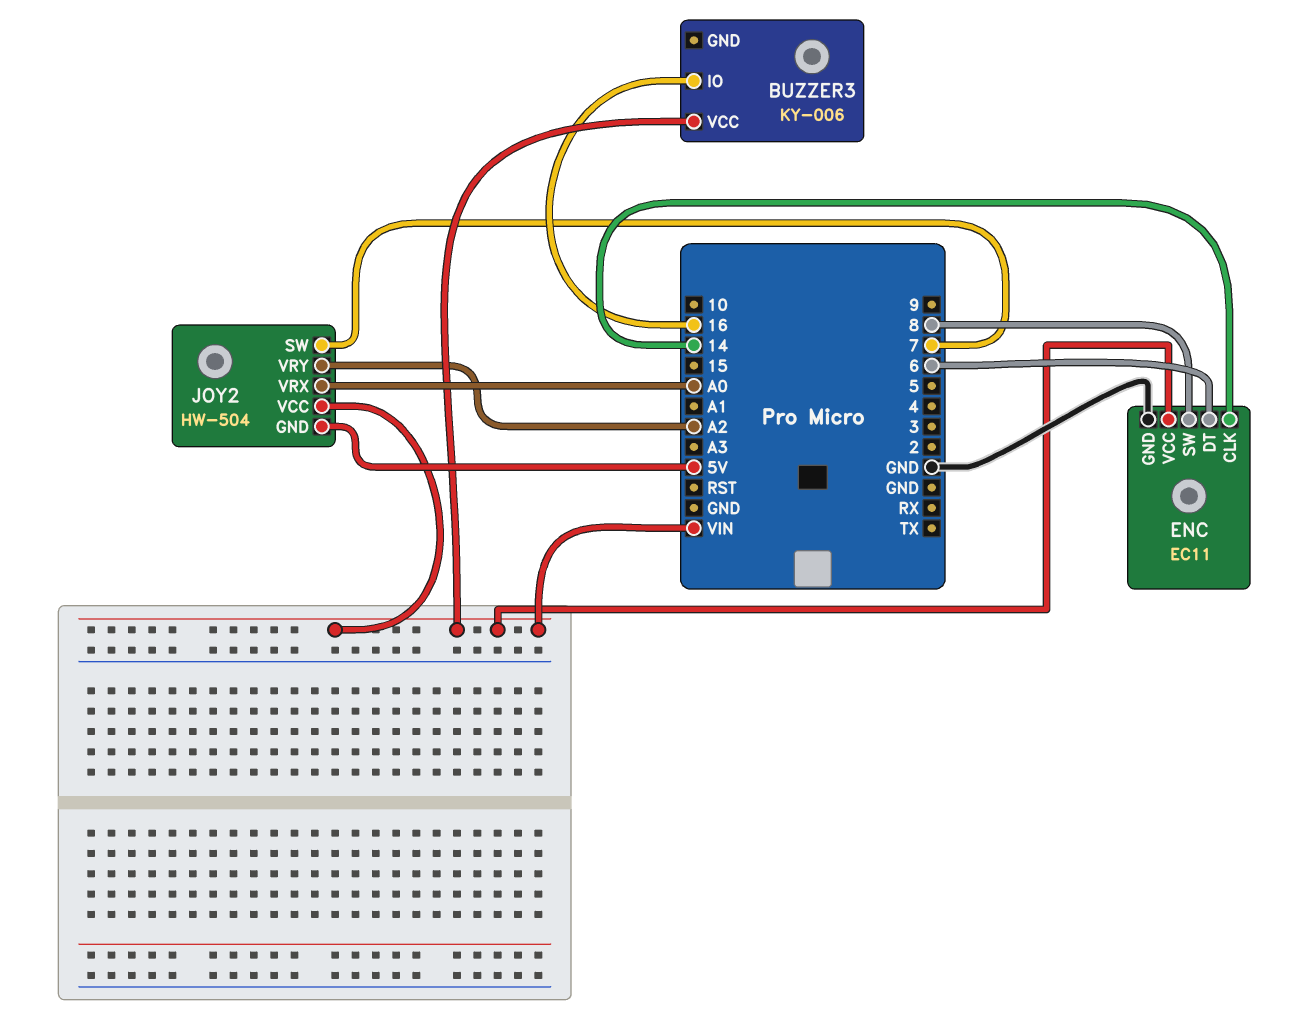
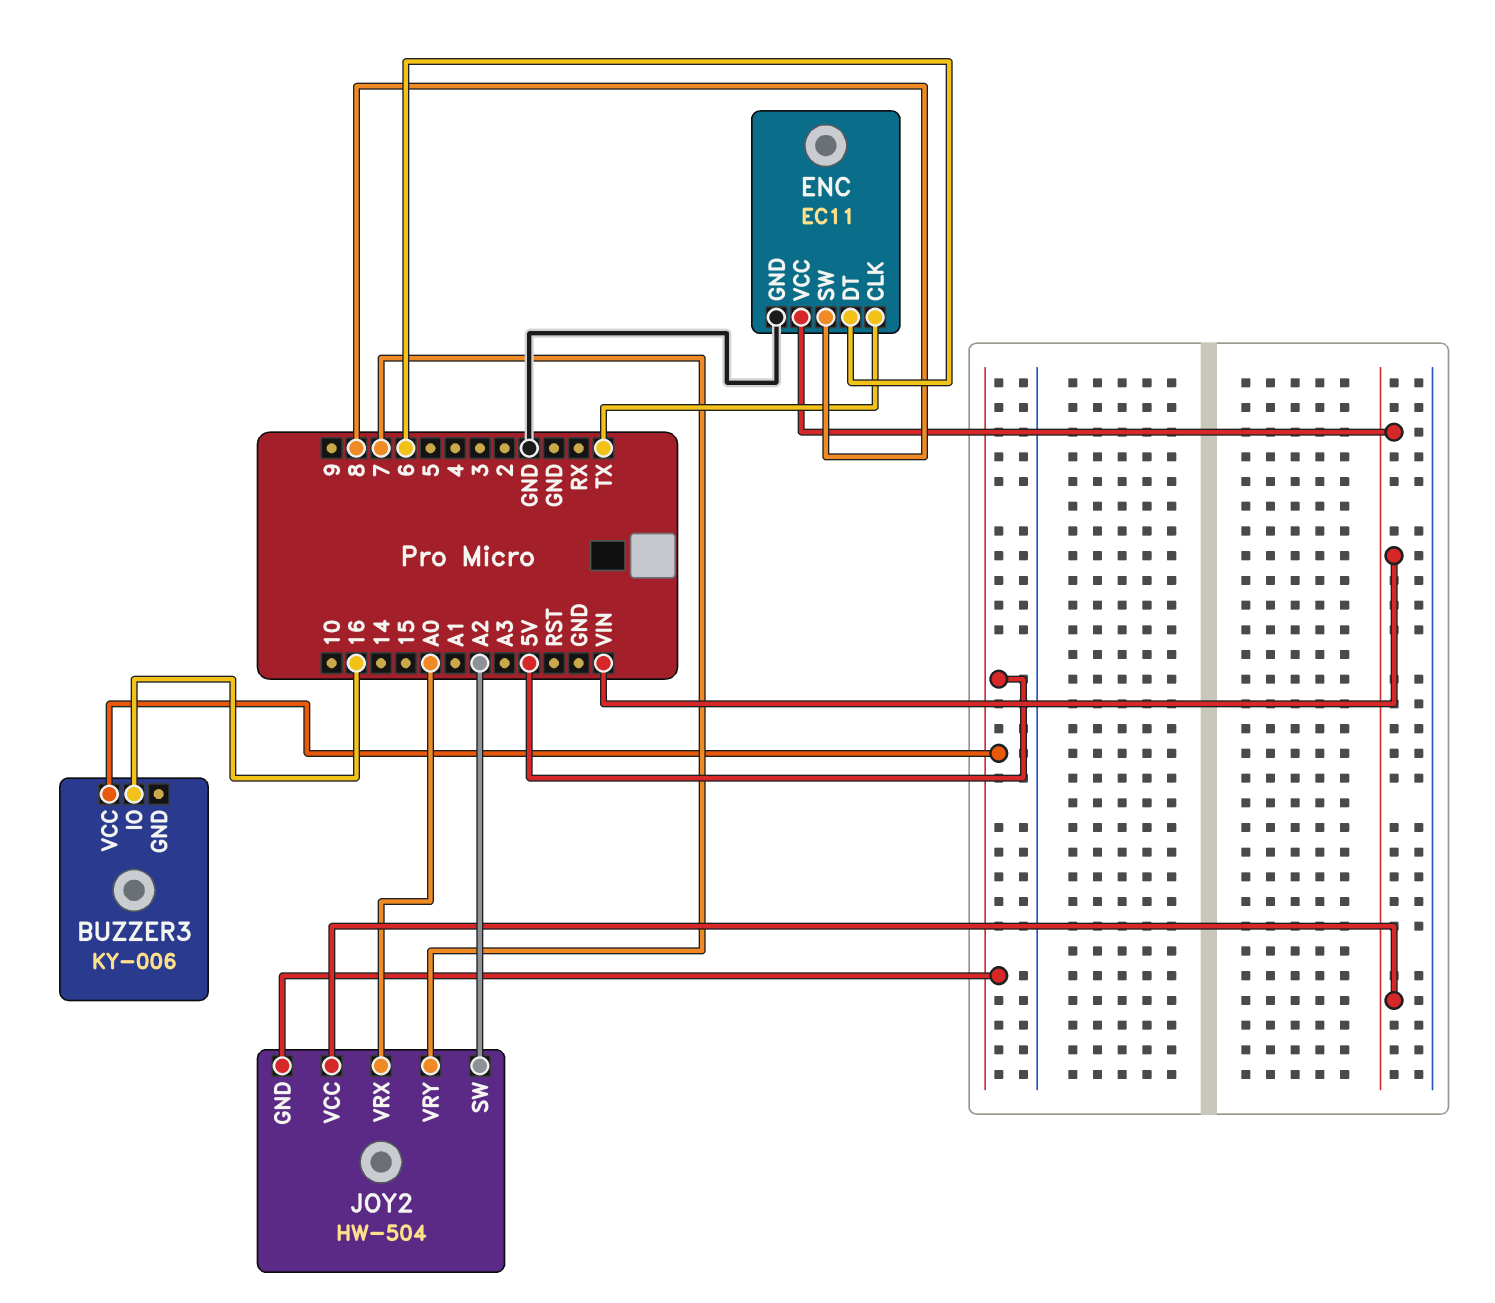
BUZZER3 pin VCC: VIN -> 5V
ENC pin CLK: 14 -> TX
JOY2 pin SW: 7 -> A2
JOY2 pin VRY: A2 -> 7

